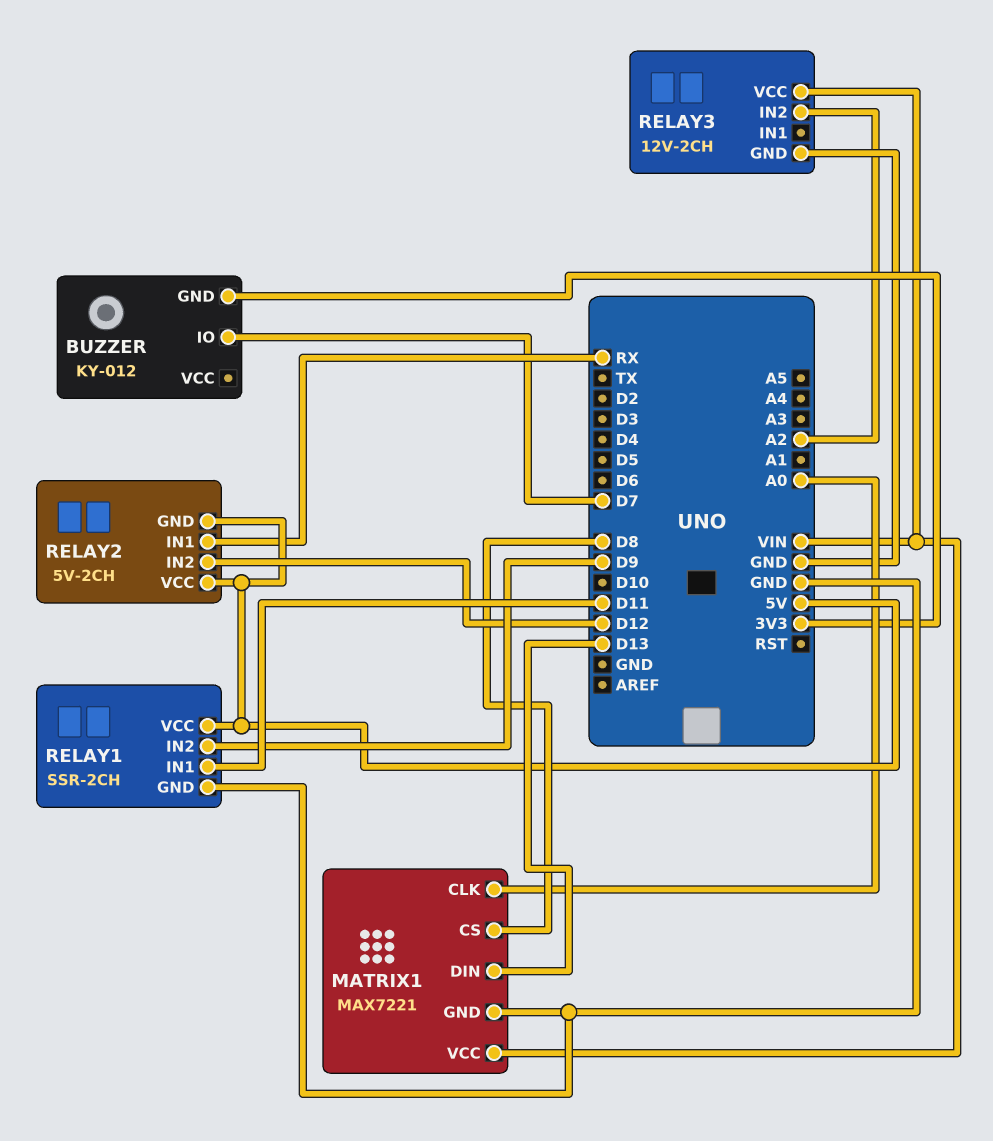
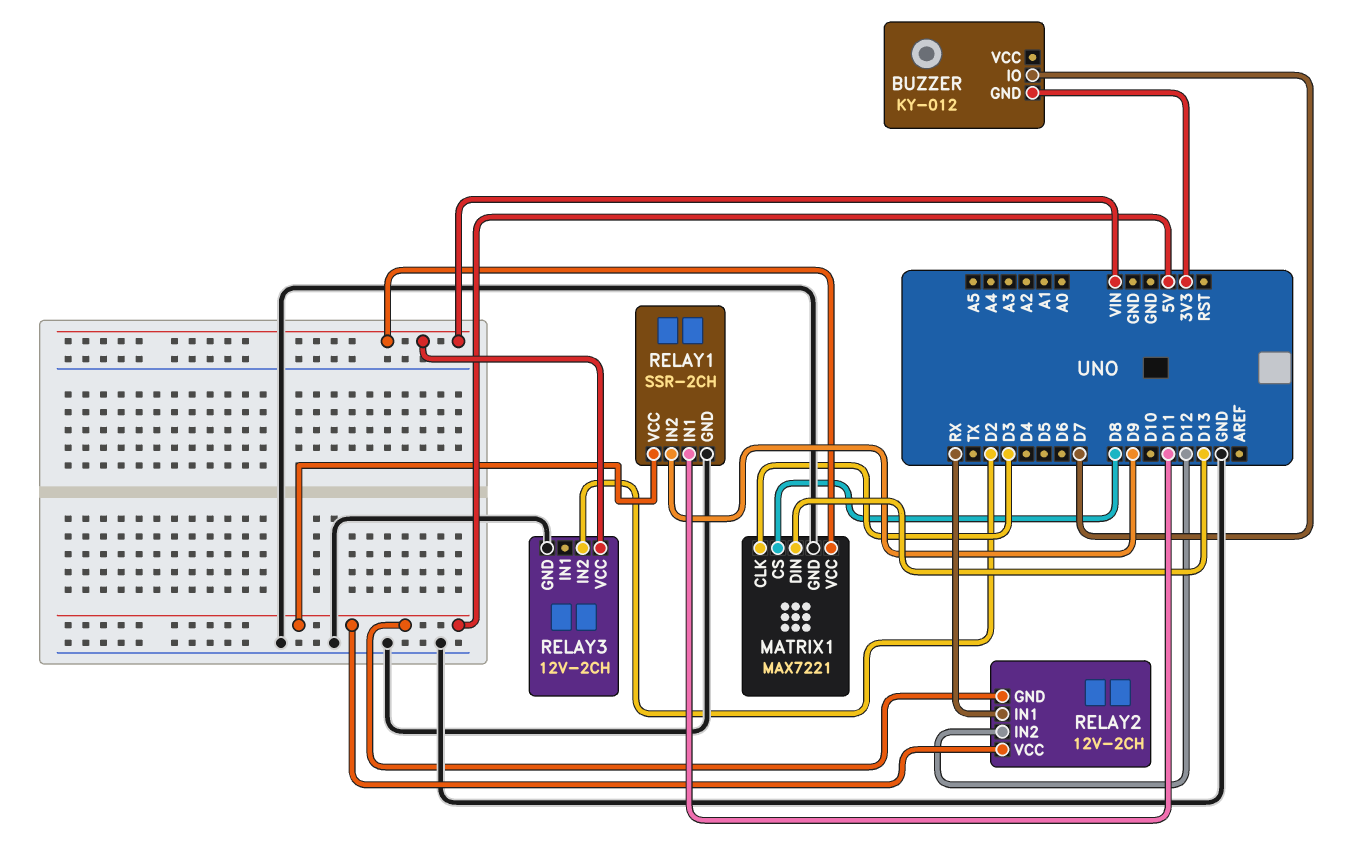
MATRIX1 pin CLK: A0 -> D3
RELAY2: 5V-2CH -> 12V-2CH
RELAY3 pin IN2: A2 -> D2

